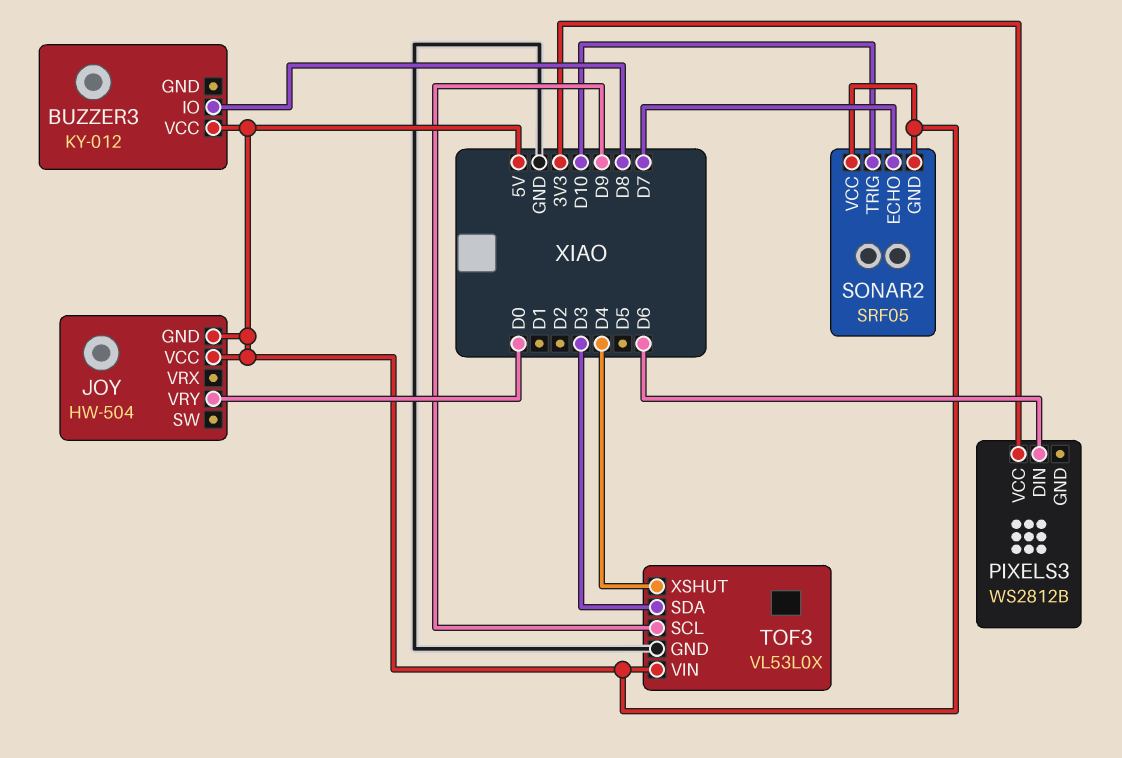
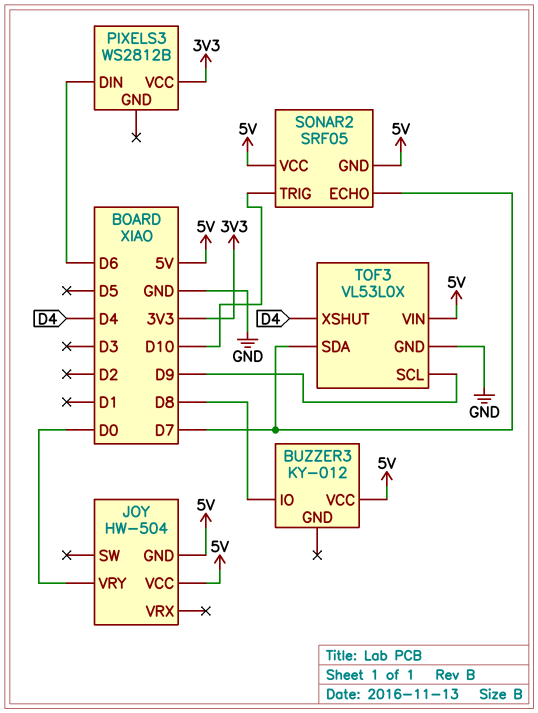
TOF3 pin SDA: D3 -> D7

